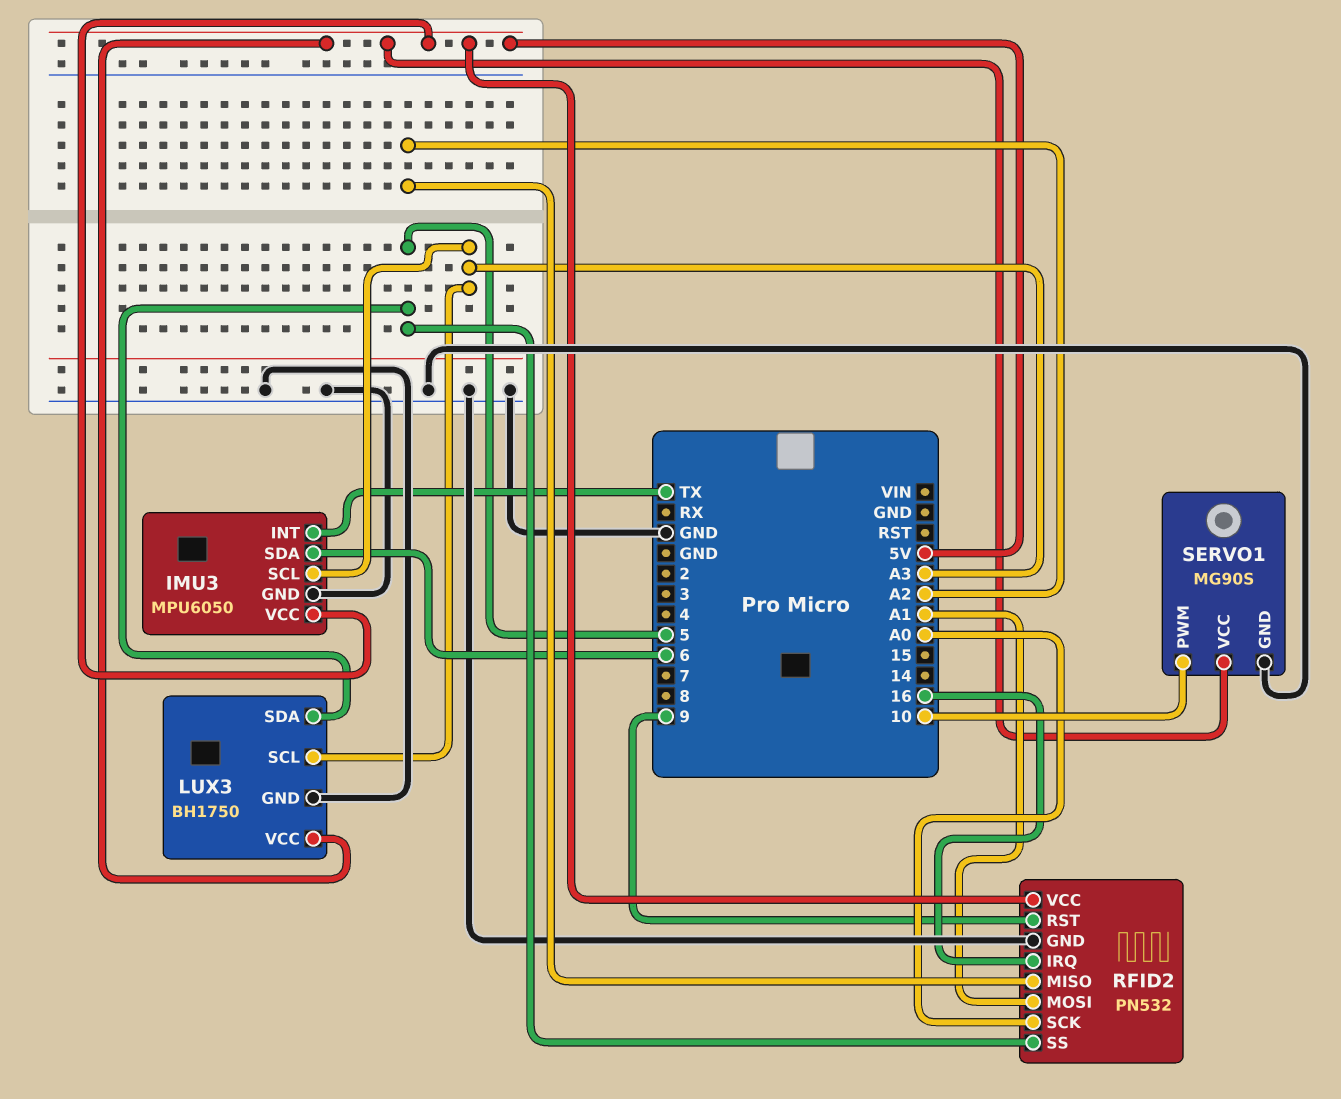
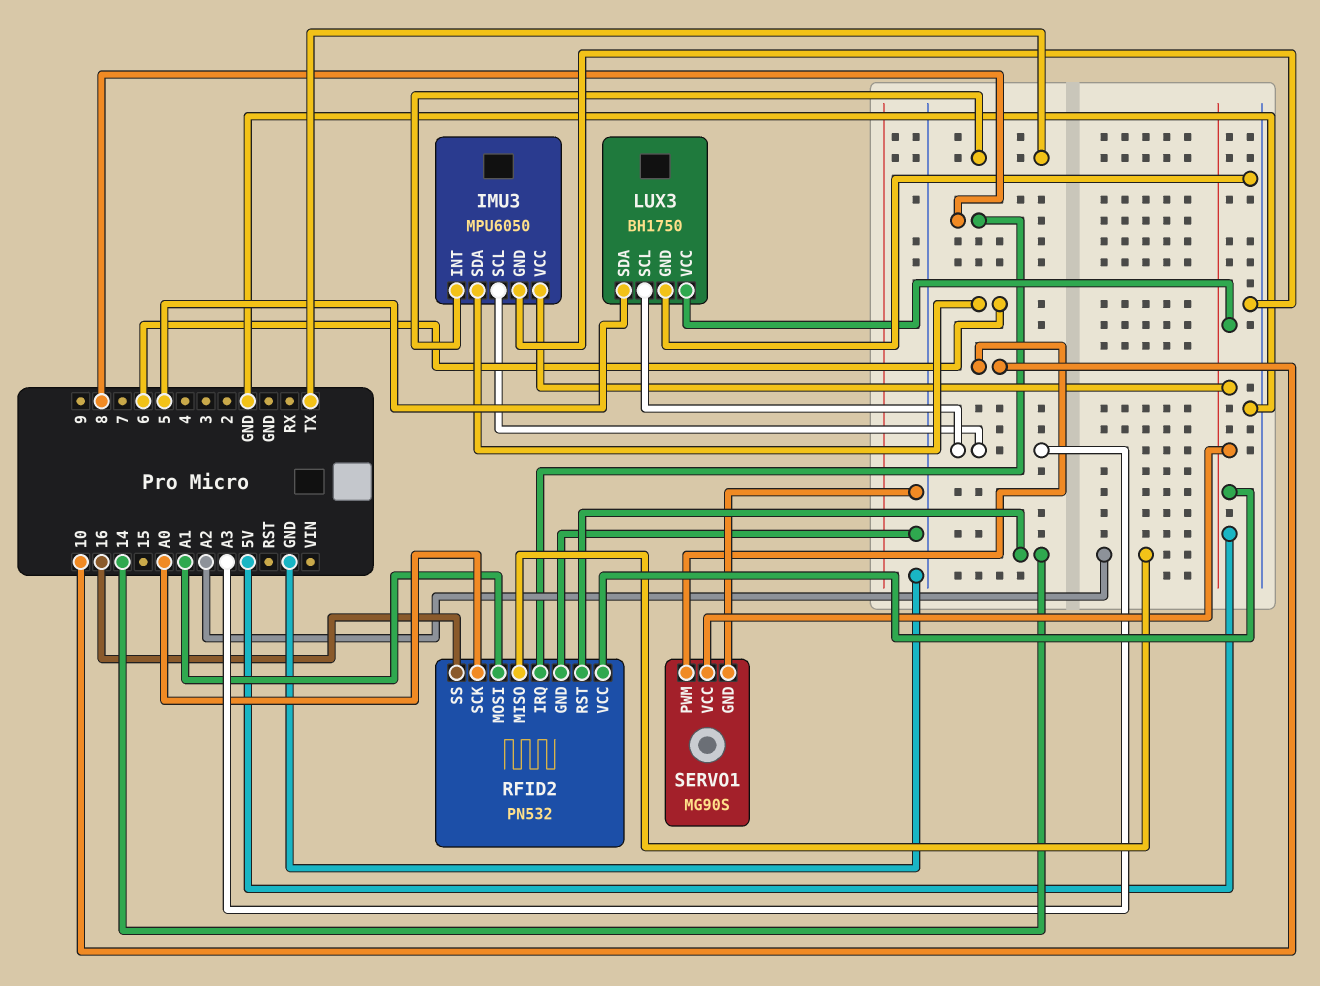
RFID2 pin IRQ: 16 -> 8
RFID2 pin RST: 9 -> 14
RFID2 pin SS: 5 -> 16

